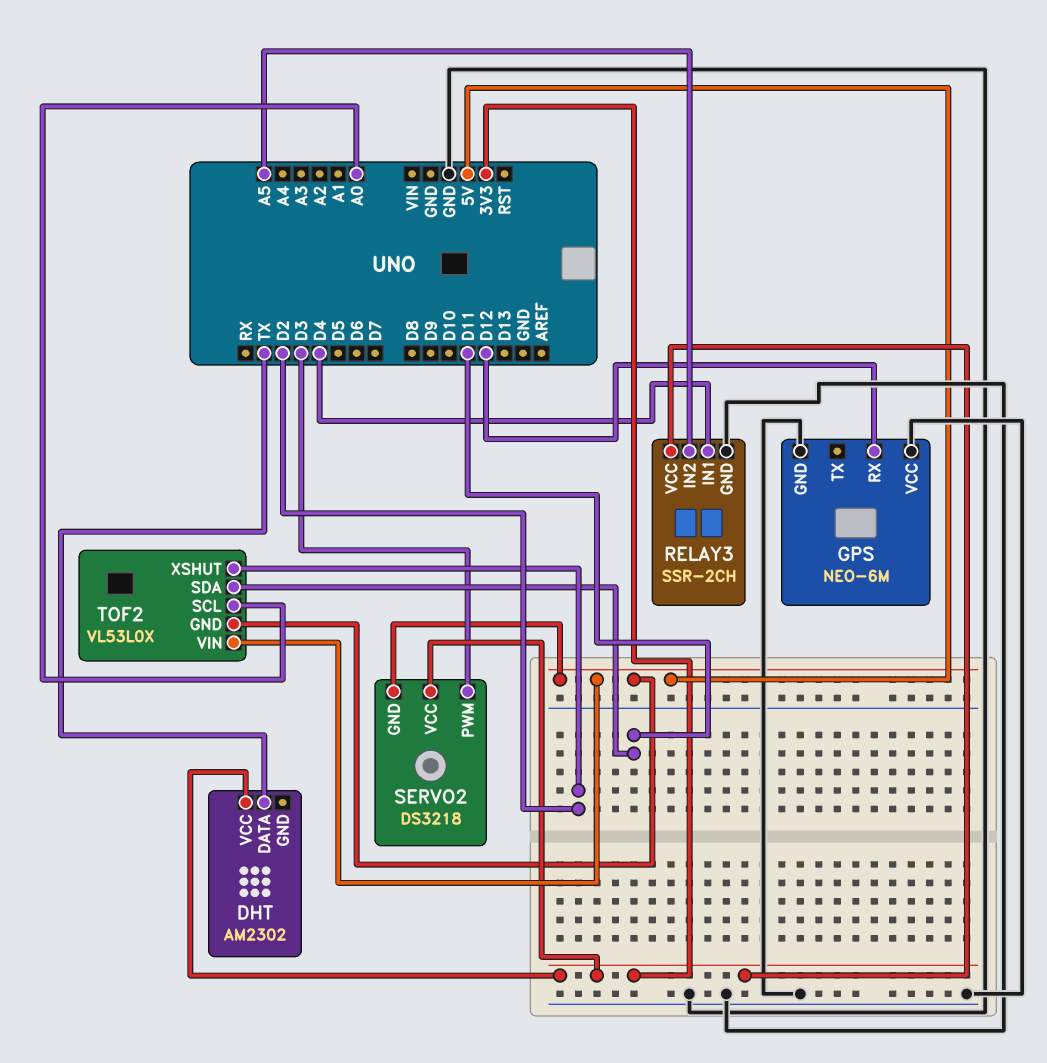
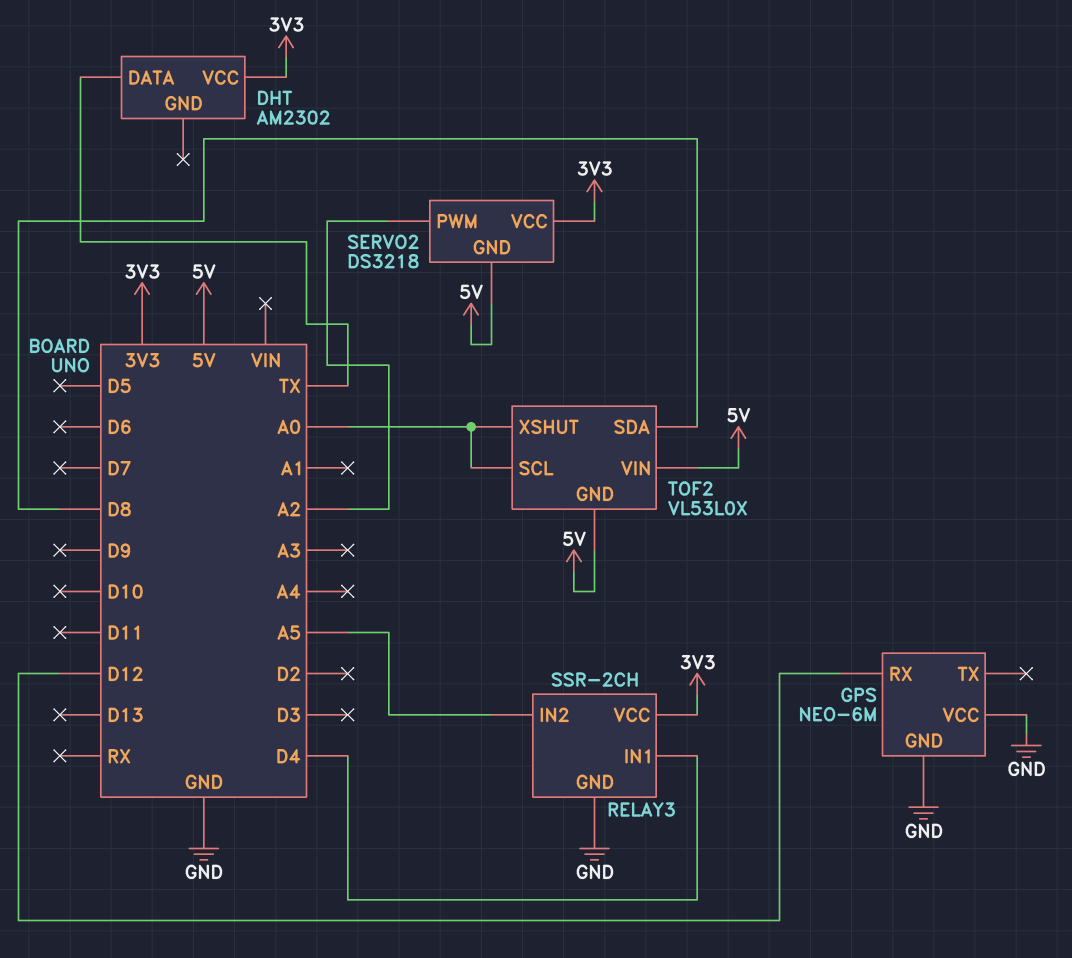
SERVO2 pin PWM: D3 -> A2
TOF2 pin SDA: D11 -> D8
TOF2 pin XSHUT: D2 -> A0

